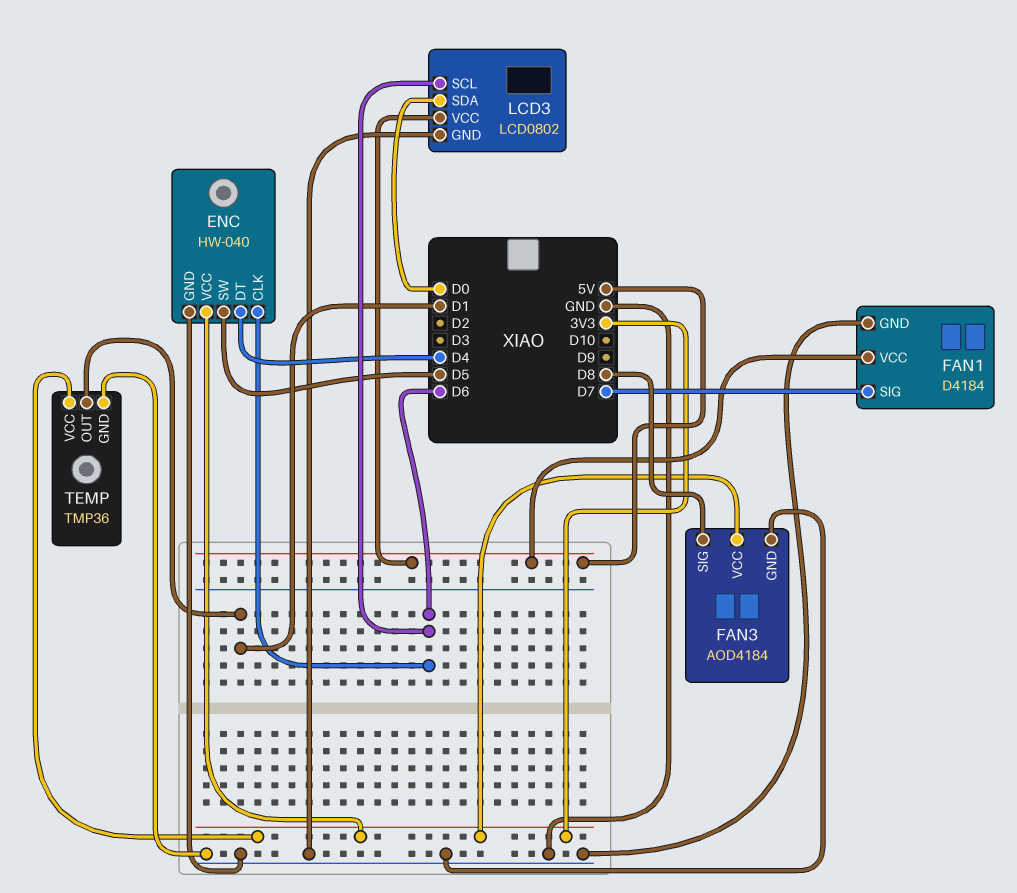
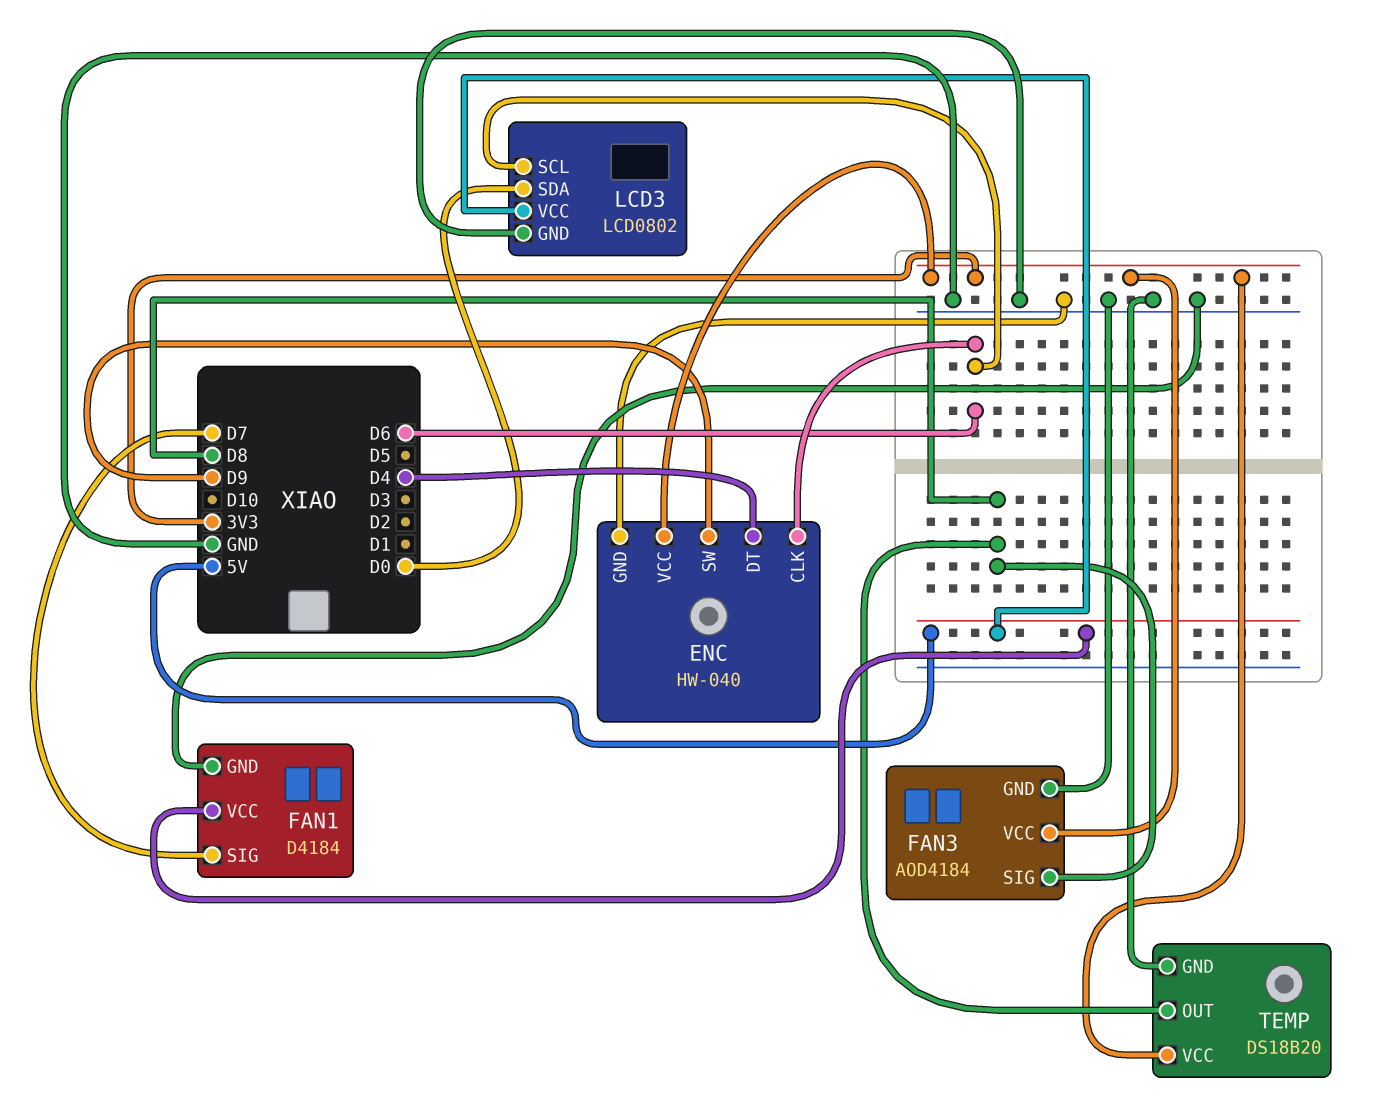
ENC pin SW: D5 -> D9
TEMP: TMP36 -> DS18B20
TEMP pin OUT: D1 -> D8

